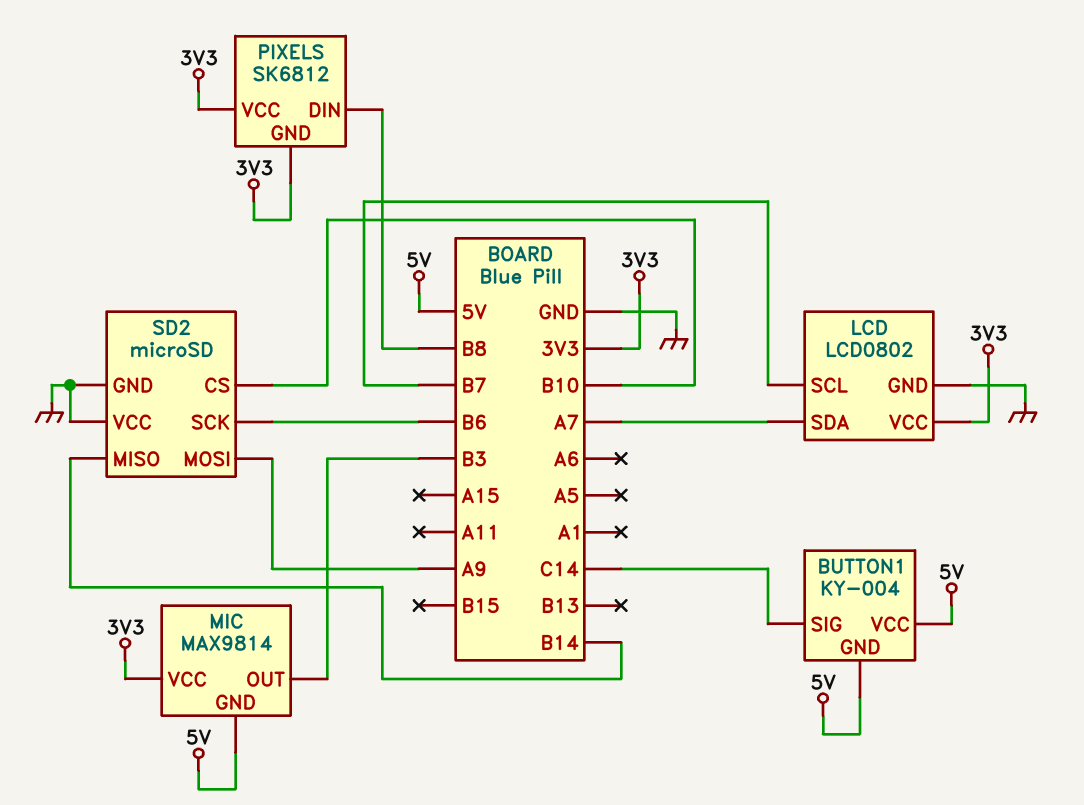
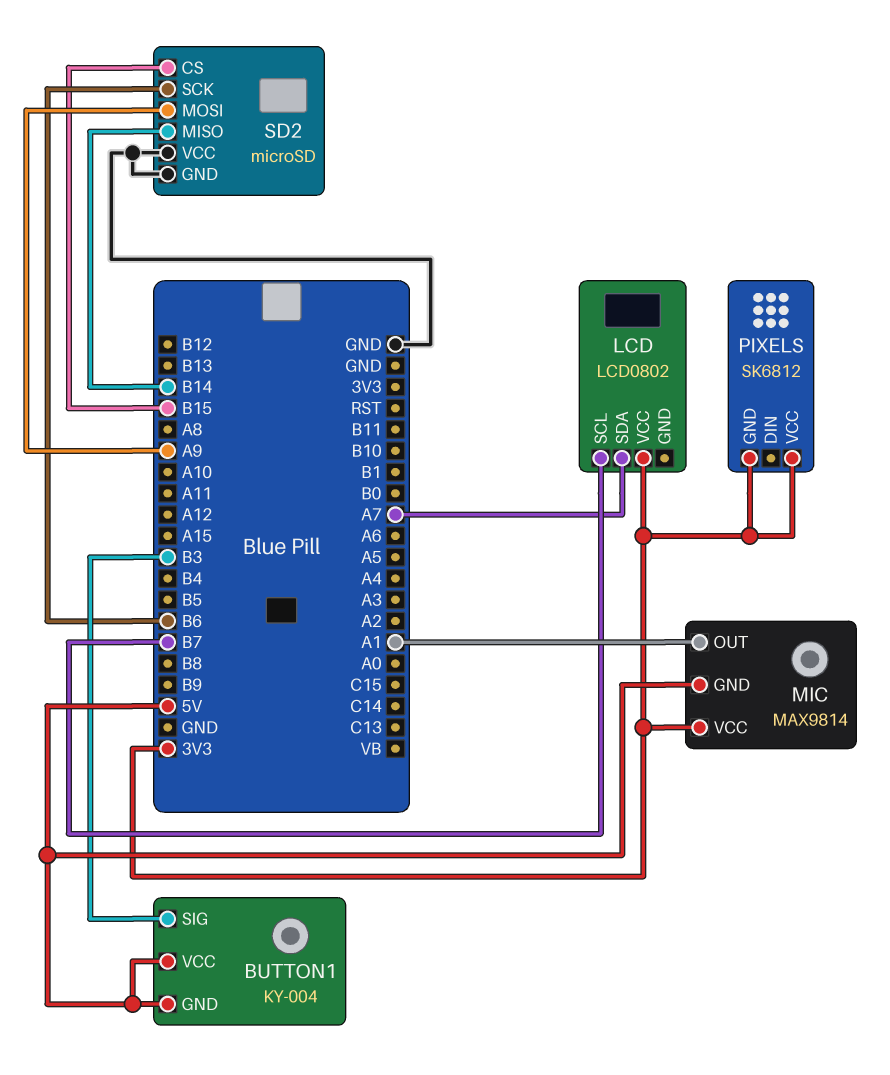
BUTTON1 pin SIG: C14 -> B3
LCD pin GND: GND -> none
MIC pin OUT: B3 -> A1
PIXELS pin DIN: B8 -> none
SD2 pin CS: B10 -> B15

